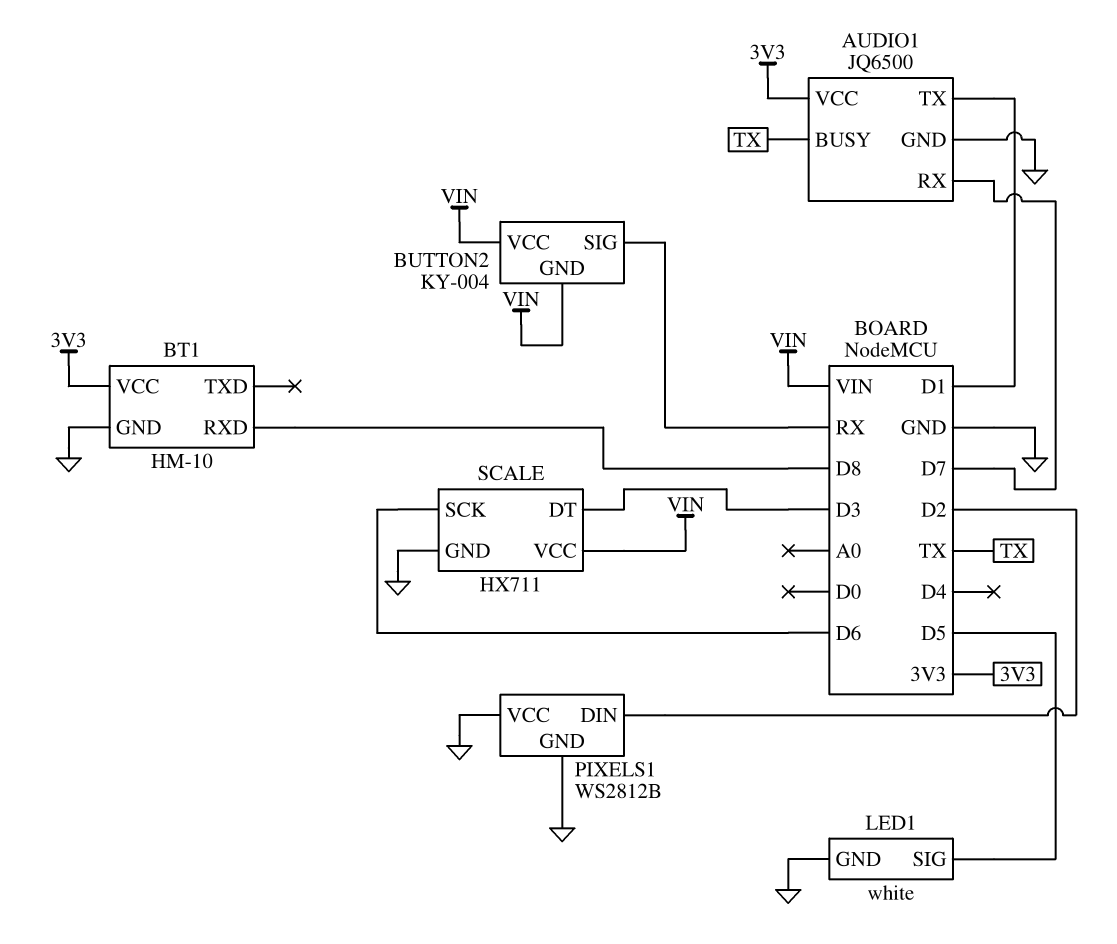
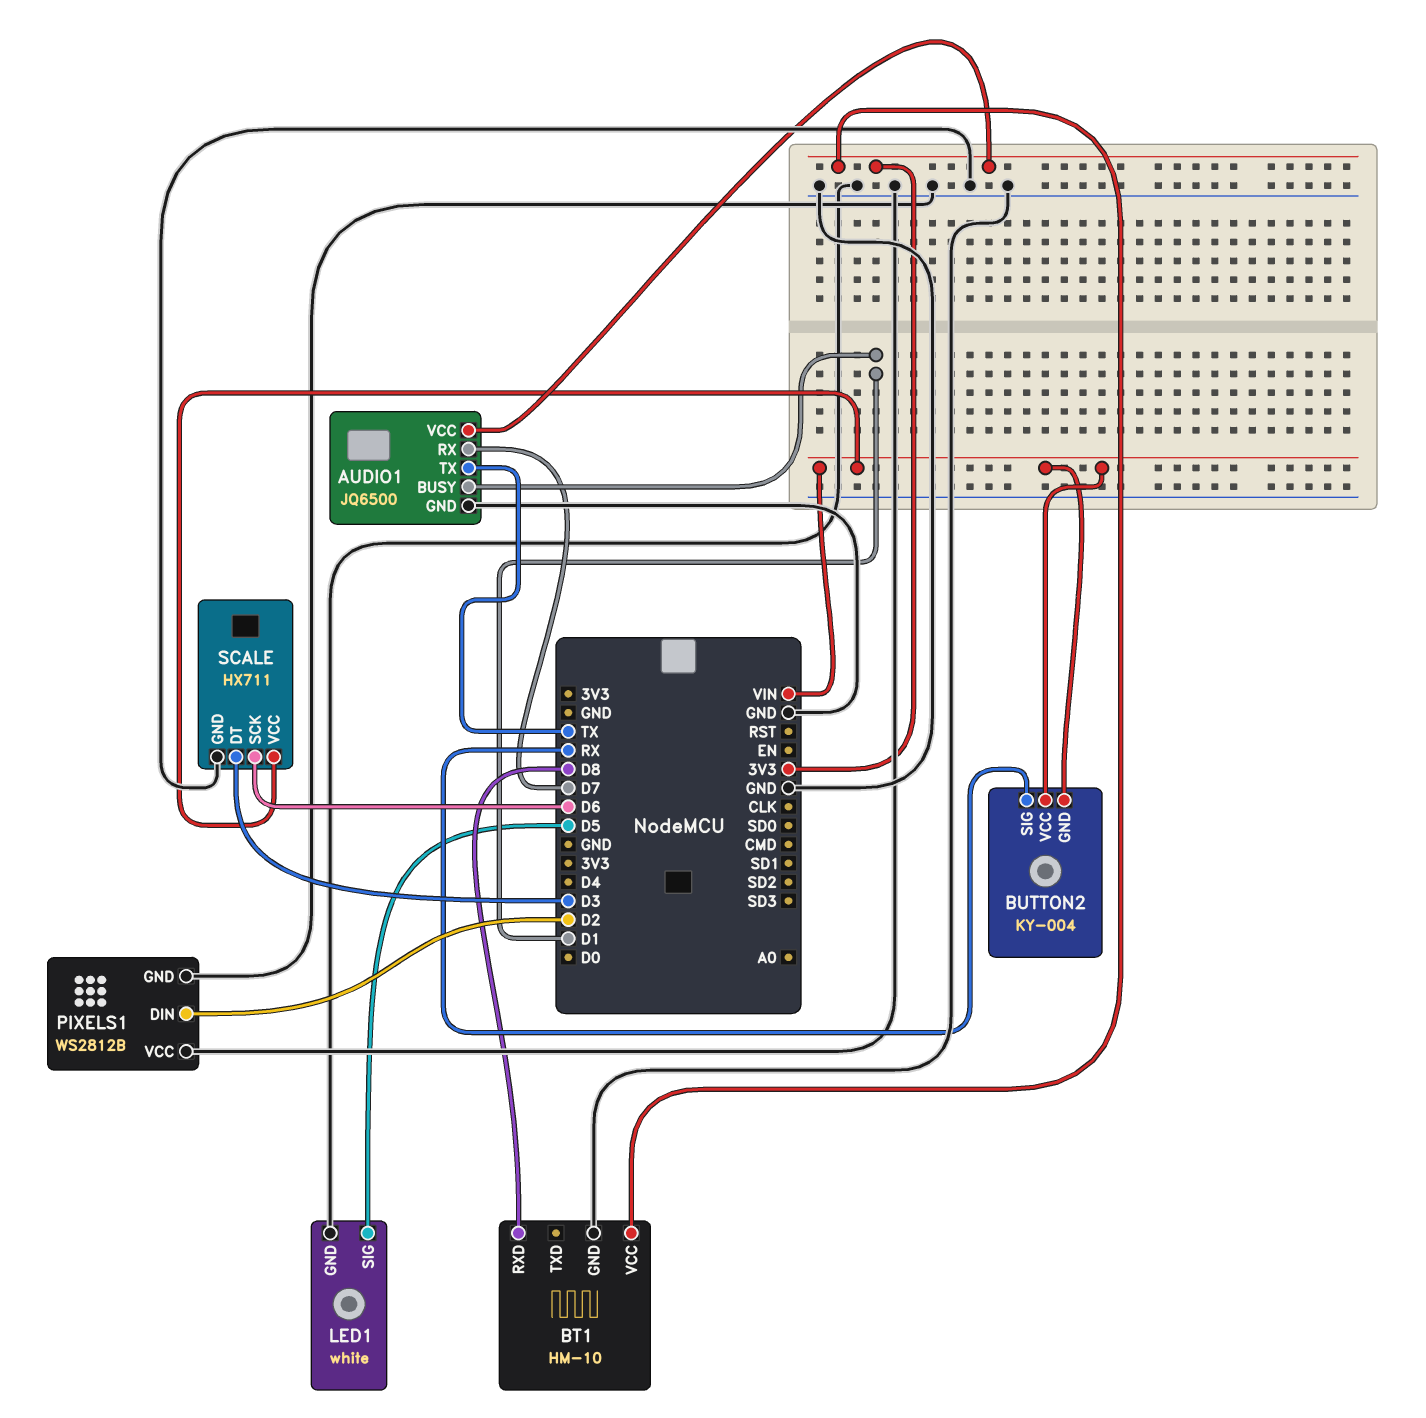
AUDIO1 pin BUSY: TX -> D1
AUDIO1 pin TX: D1 -> TX

